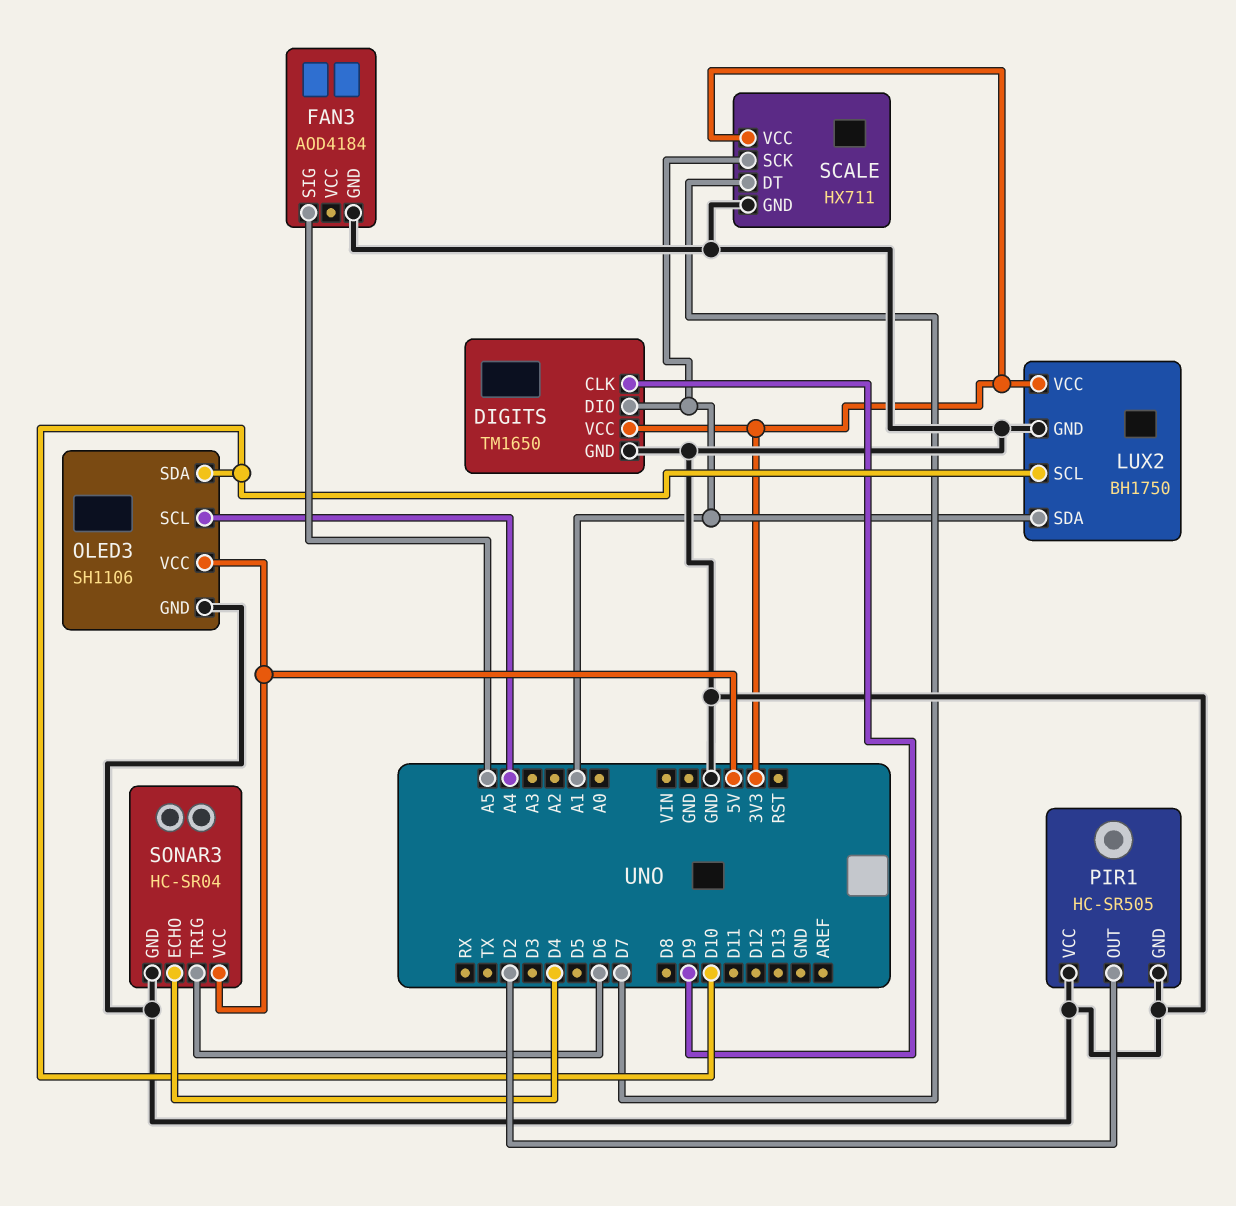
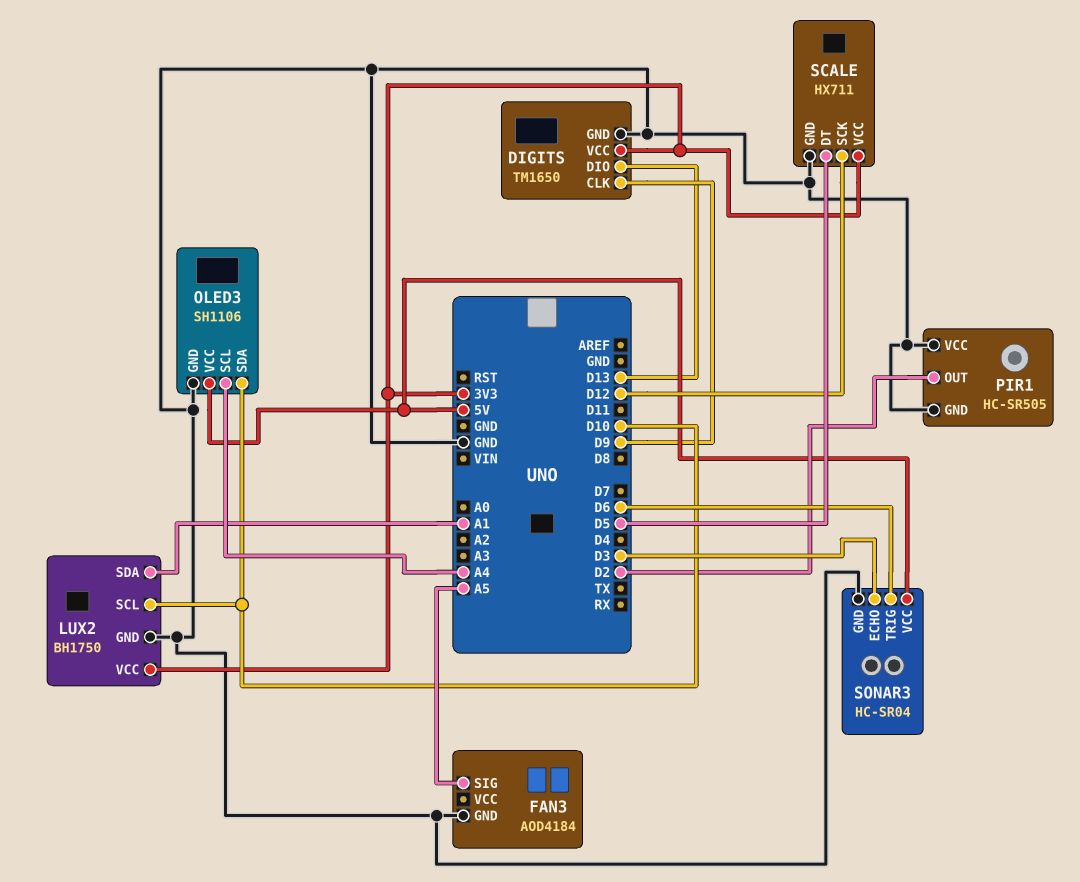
DIGITS pin DIO: A1 -> D13
SCALE pin DT: D7 -> D5
SCALE pin SCK: A1 -> D12
SONAR3 pin ECHO: D4 -> D3

